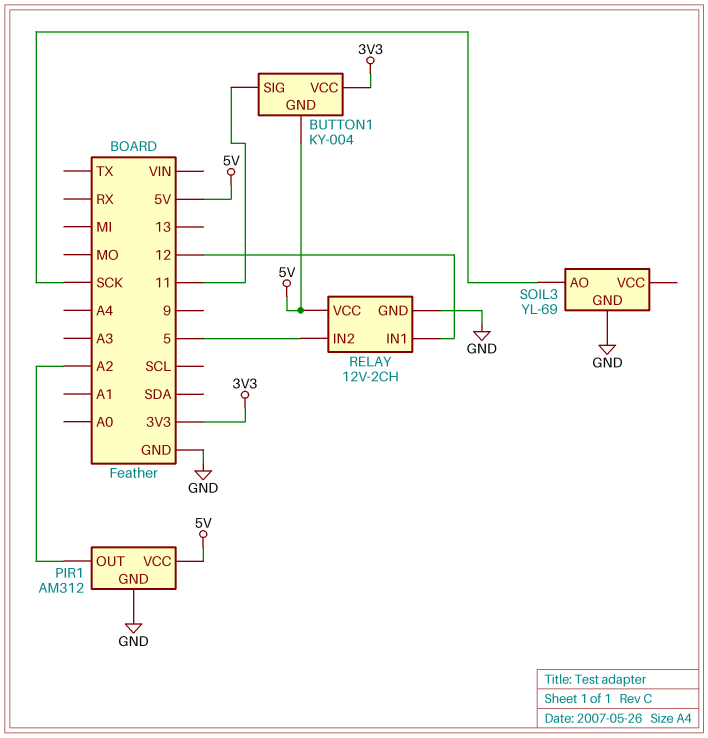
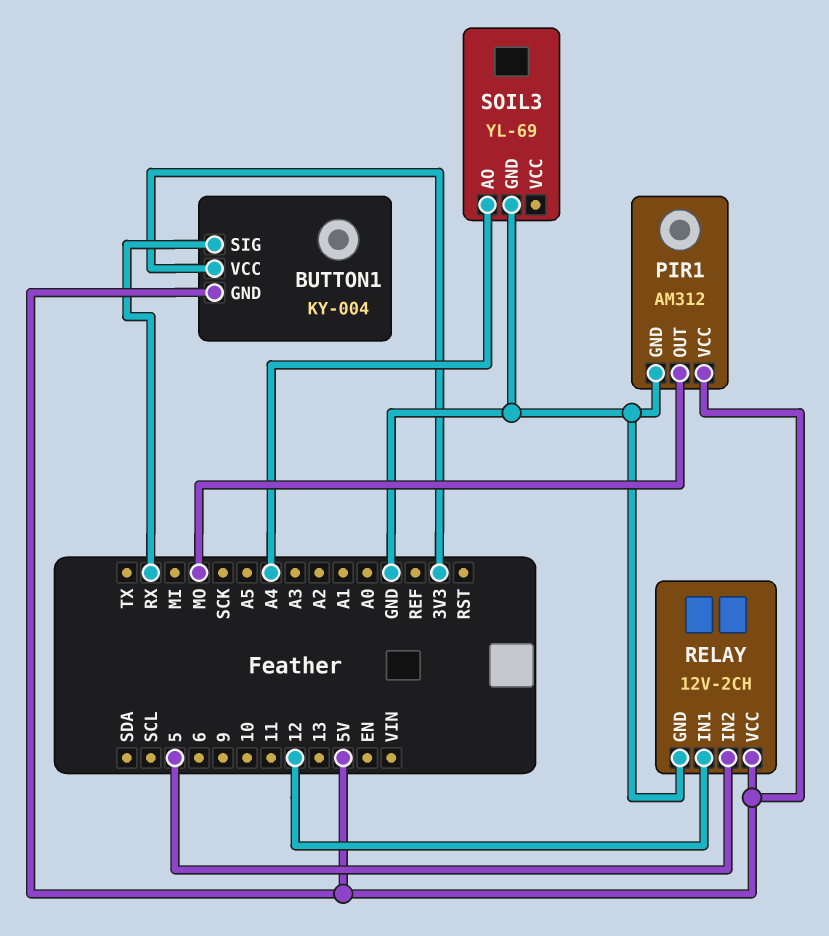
BUTTON1 pin SIG: 11 -> RX
PIR1 pin OUT: A2 -> MO
SOIL3 pin AO: SCK -> A4

